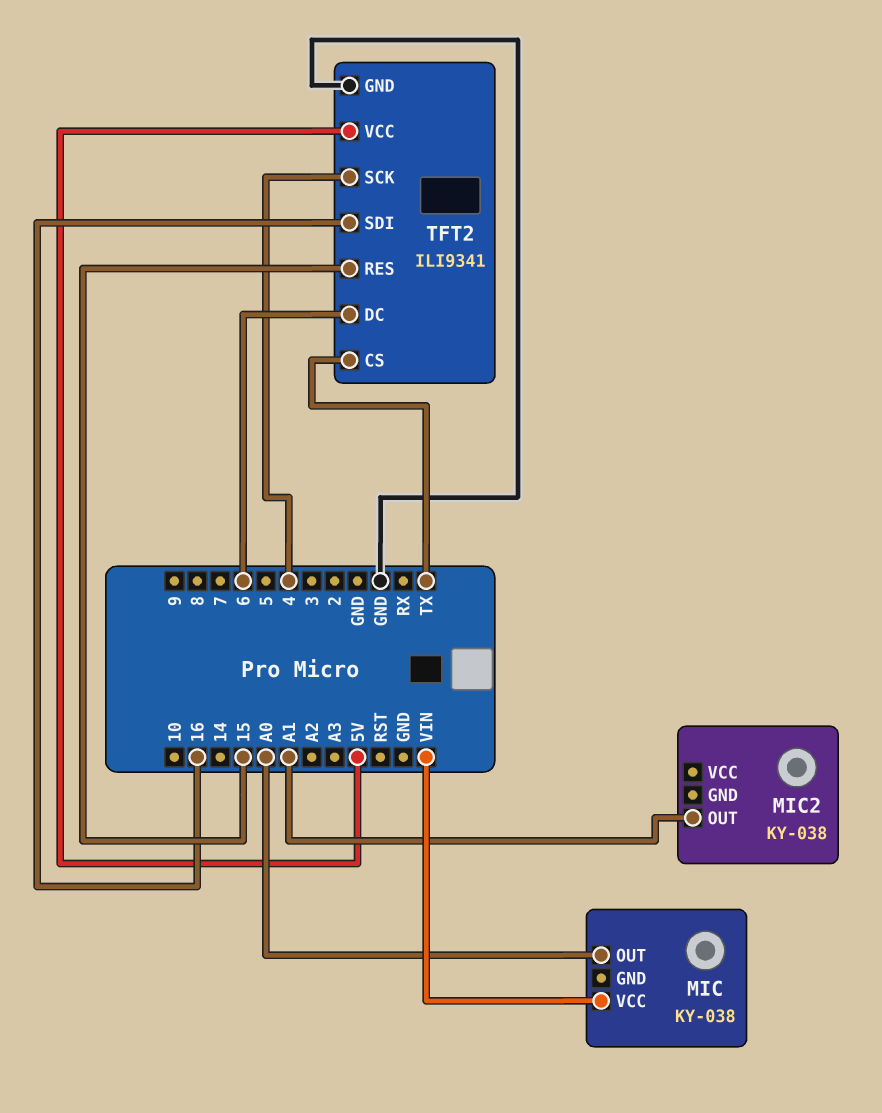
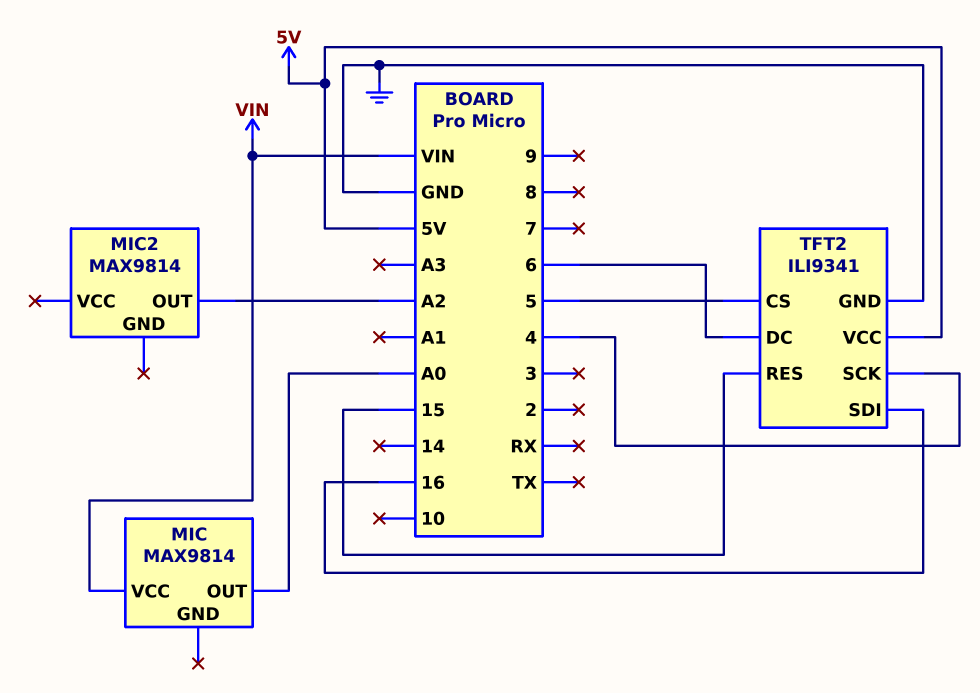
MIC: KY-038 -> MAX9814
MIC2: KY-038 -> MAX9814
MIC2 pin OUT: A1 -> A2
TFT2 pin CS: TX -> 5

